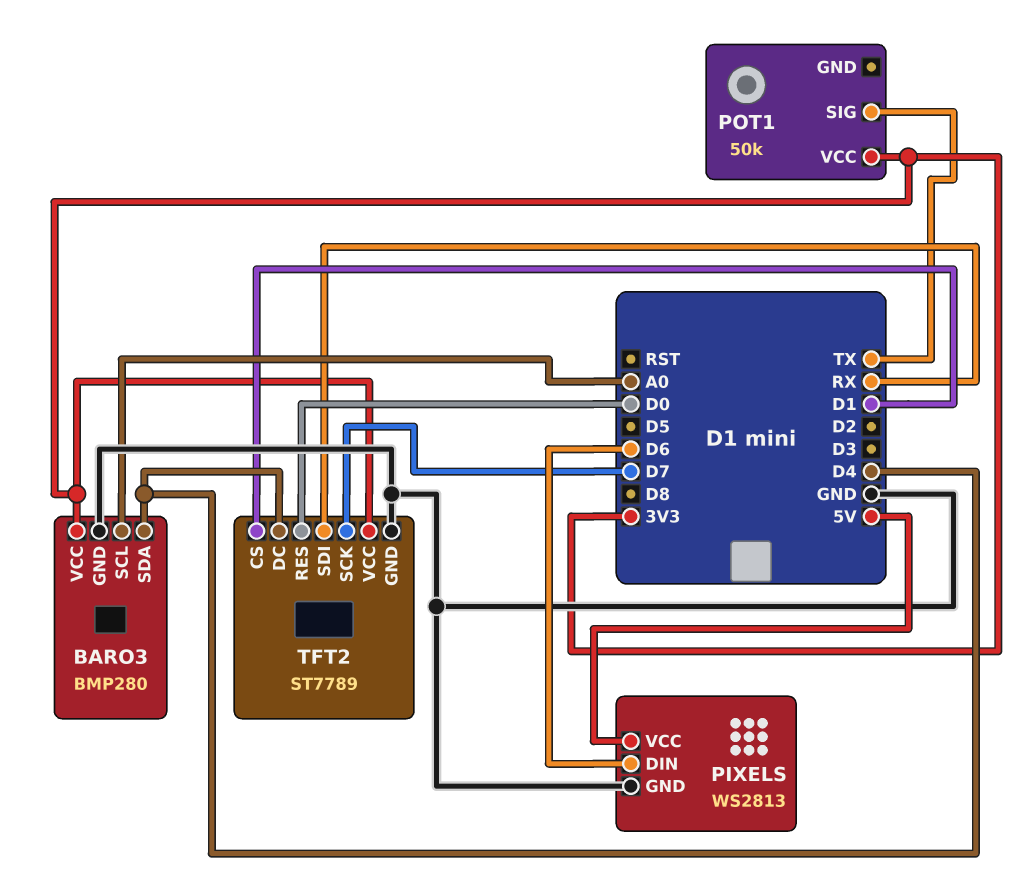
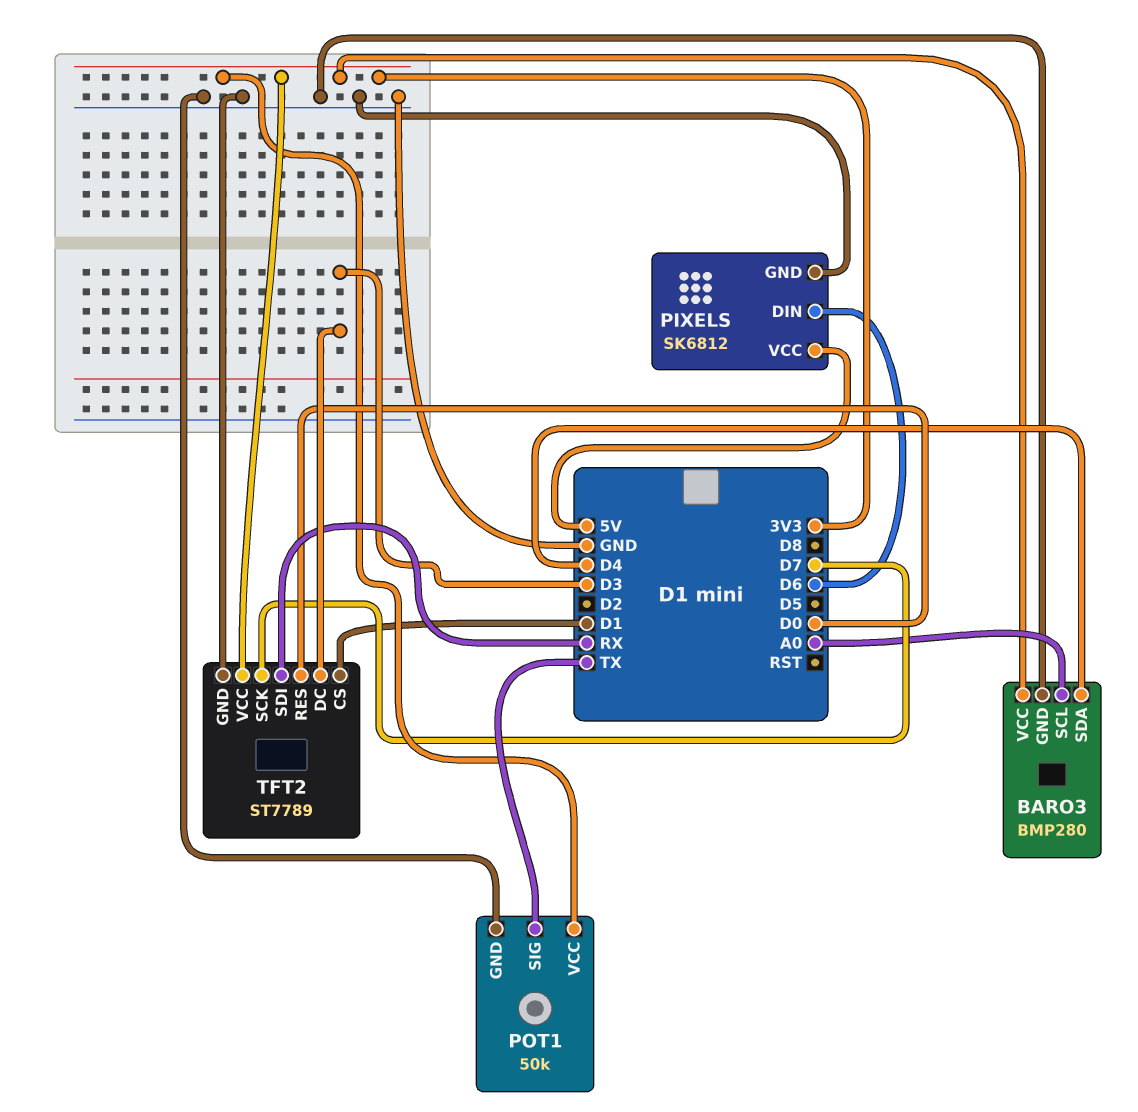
PIXELS: WS2813 -> SK6812
POT1 pin GND: none -> GND
TFT2 pin DC: D4 -> D3

